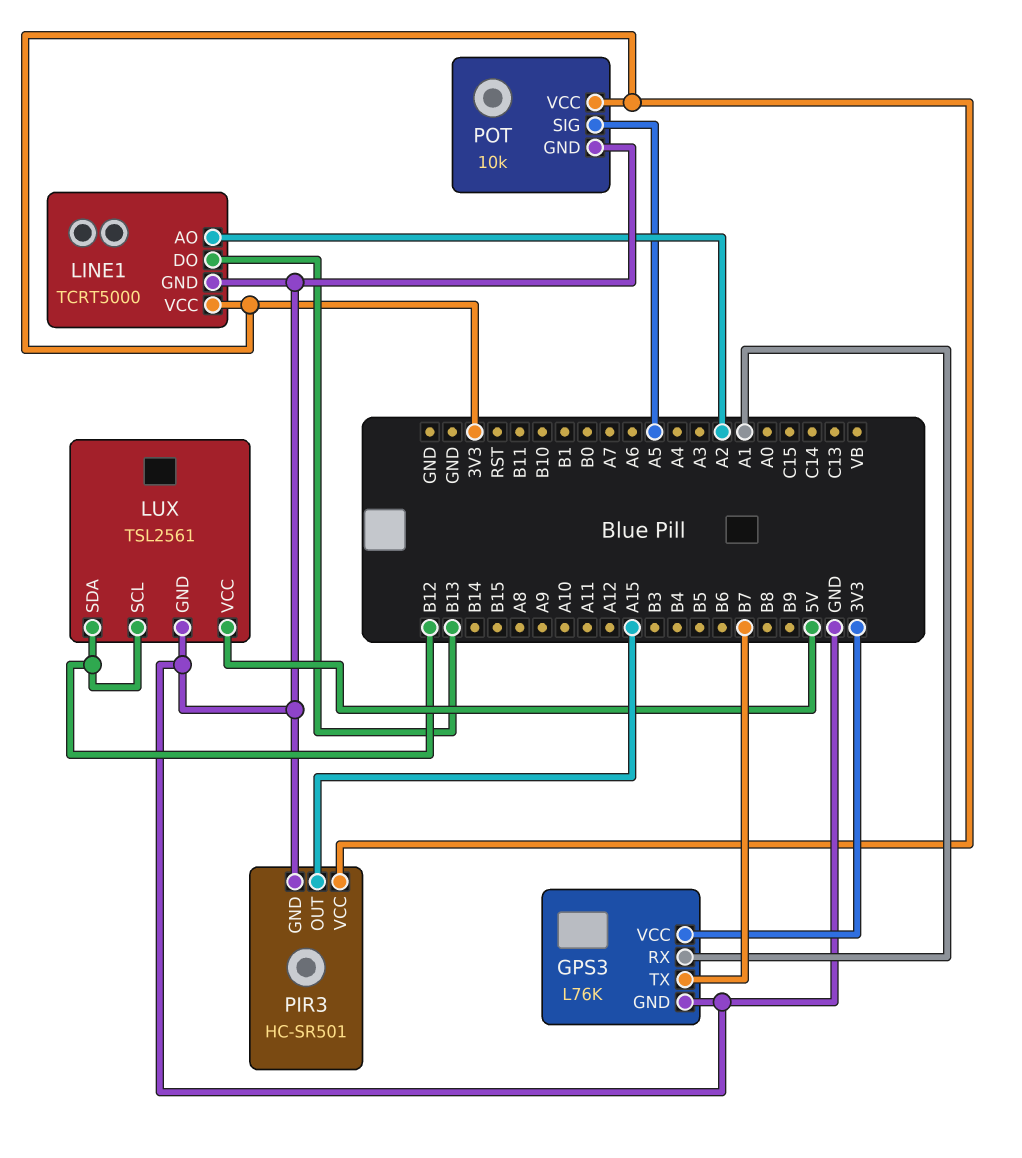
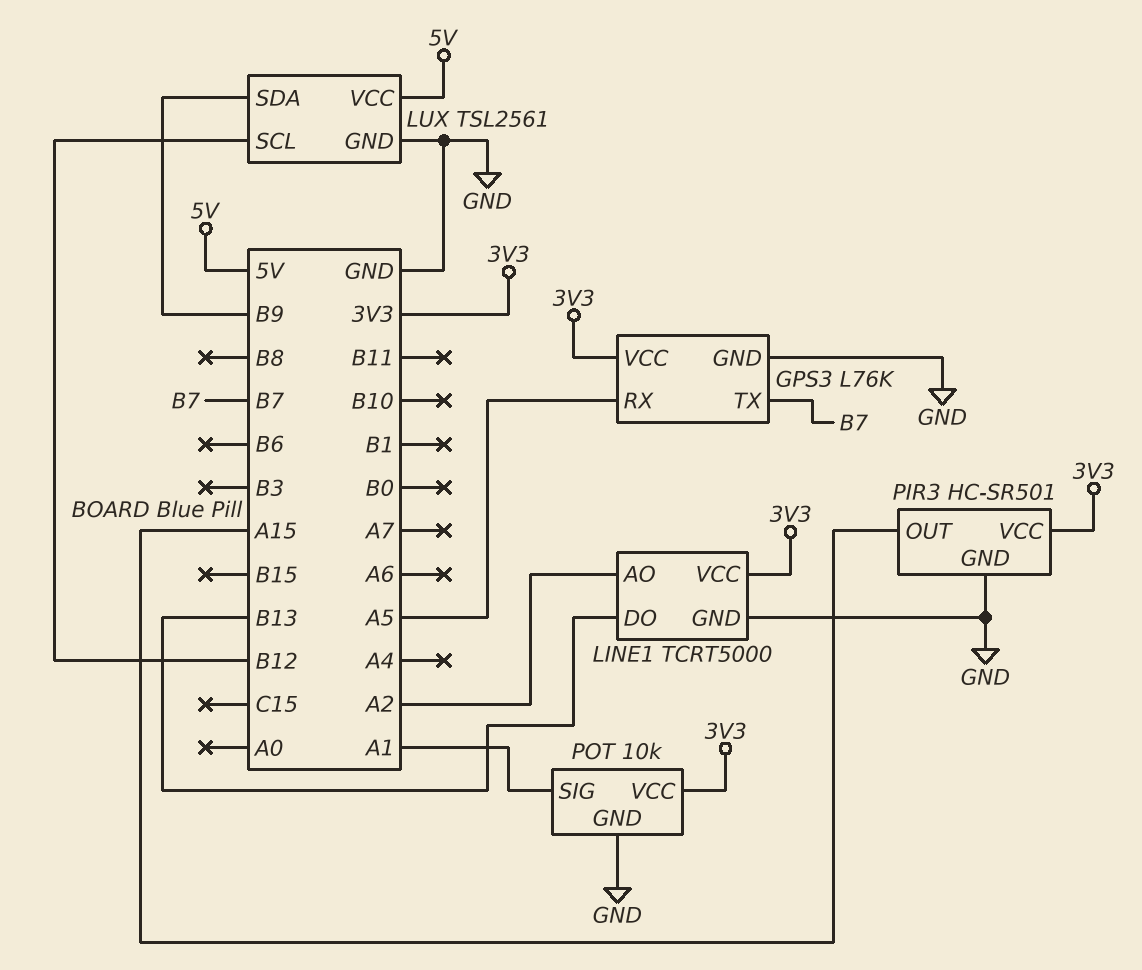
GPS3 pin RX: A1 -> A5
LUX pin SDA: B12 -> B9
POT pin SIG: A5 -> A1

